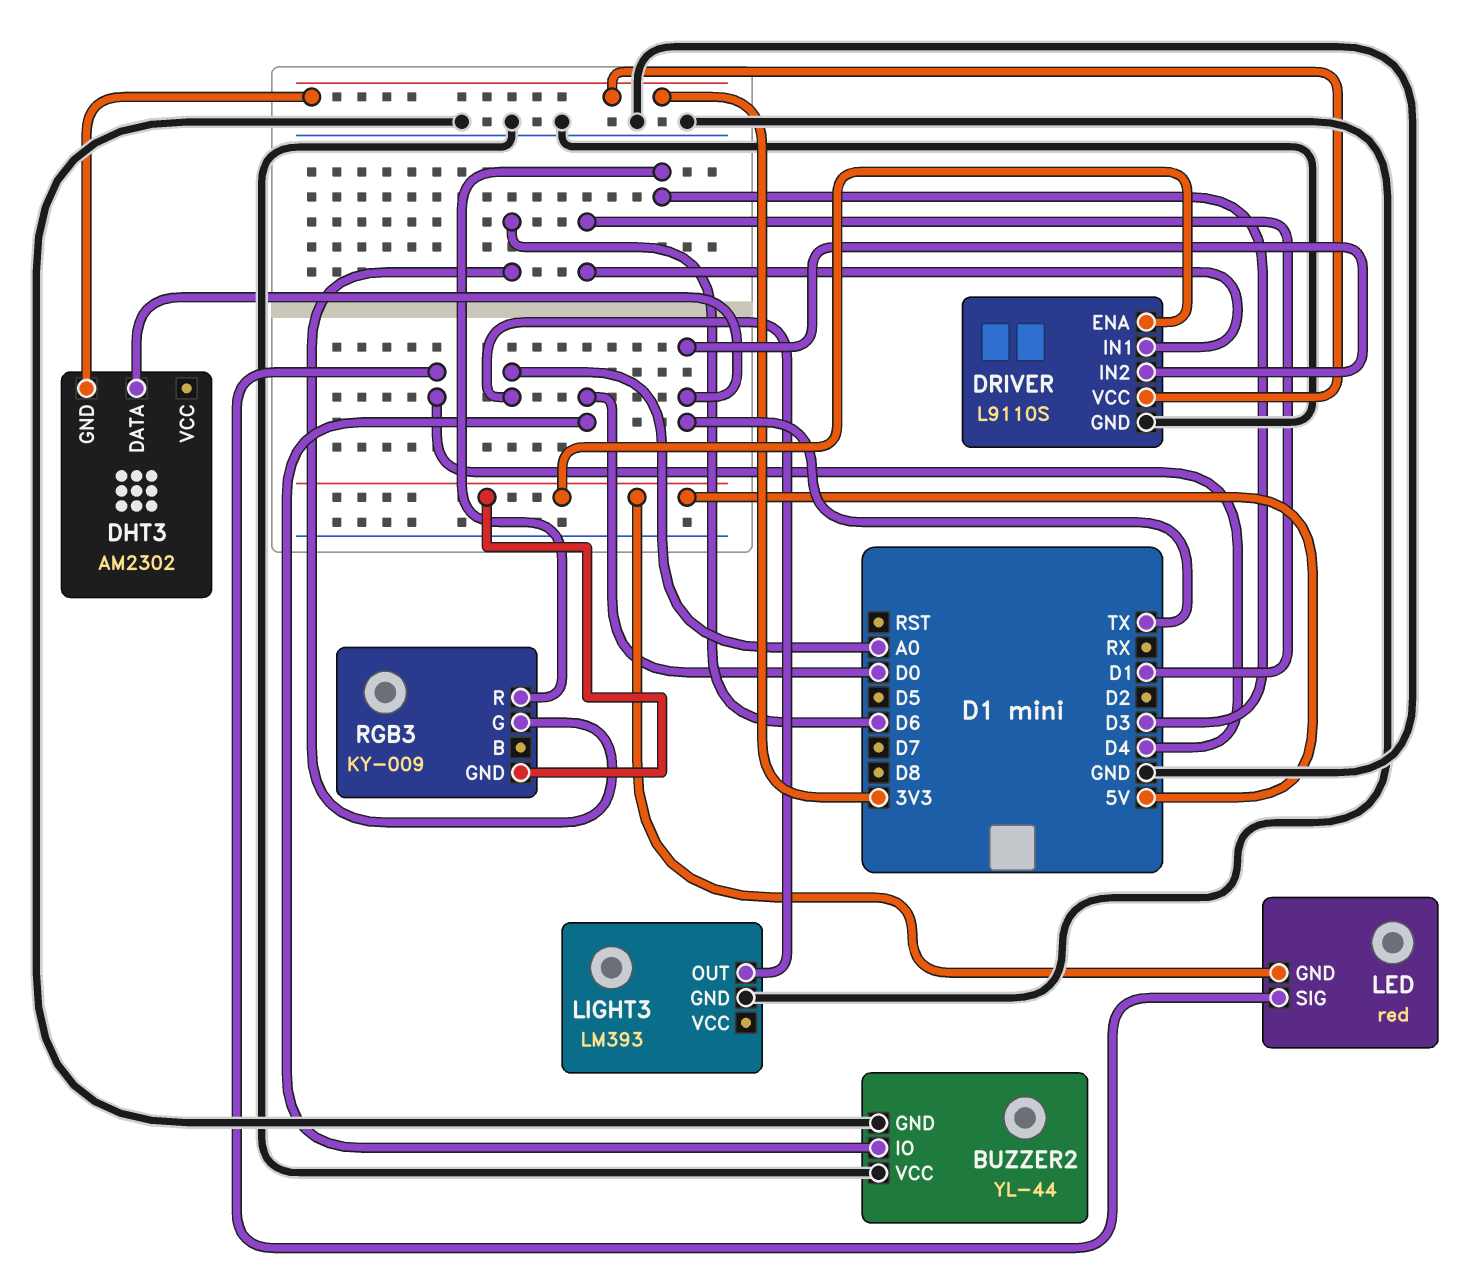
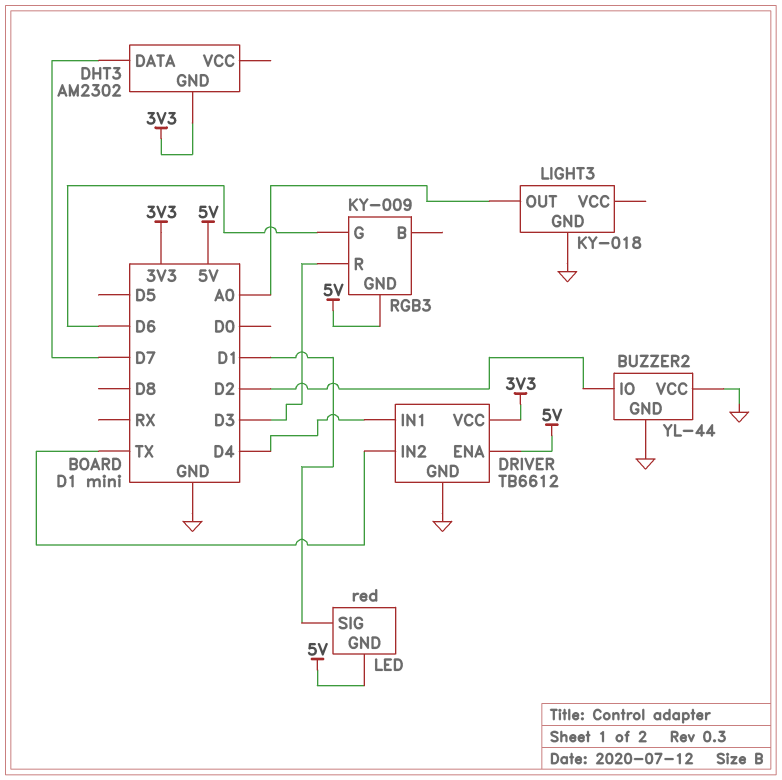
BUZZER2 pin IO: D0 -> D2
DHT3 pin DATA: TX -> D7
DRIVER: L9110S -> TB6612
DRIVER pin IN1: D1 -> D4
LED pin SIG: D4 -> D1
LIGHT3: LM393 -> KY-018

